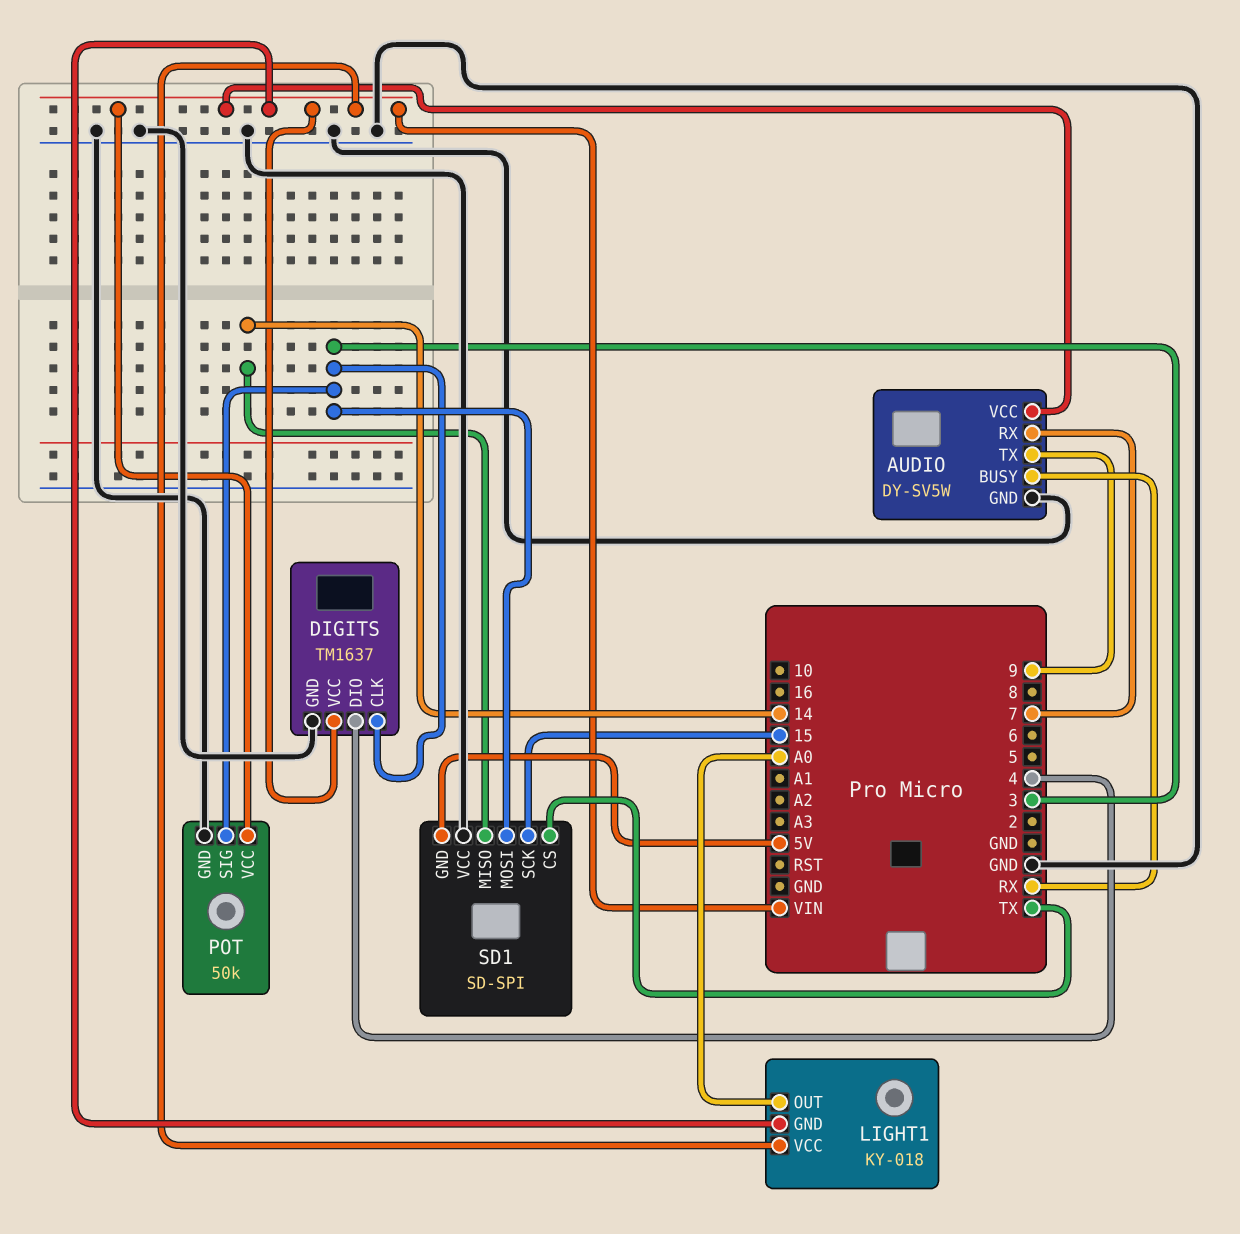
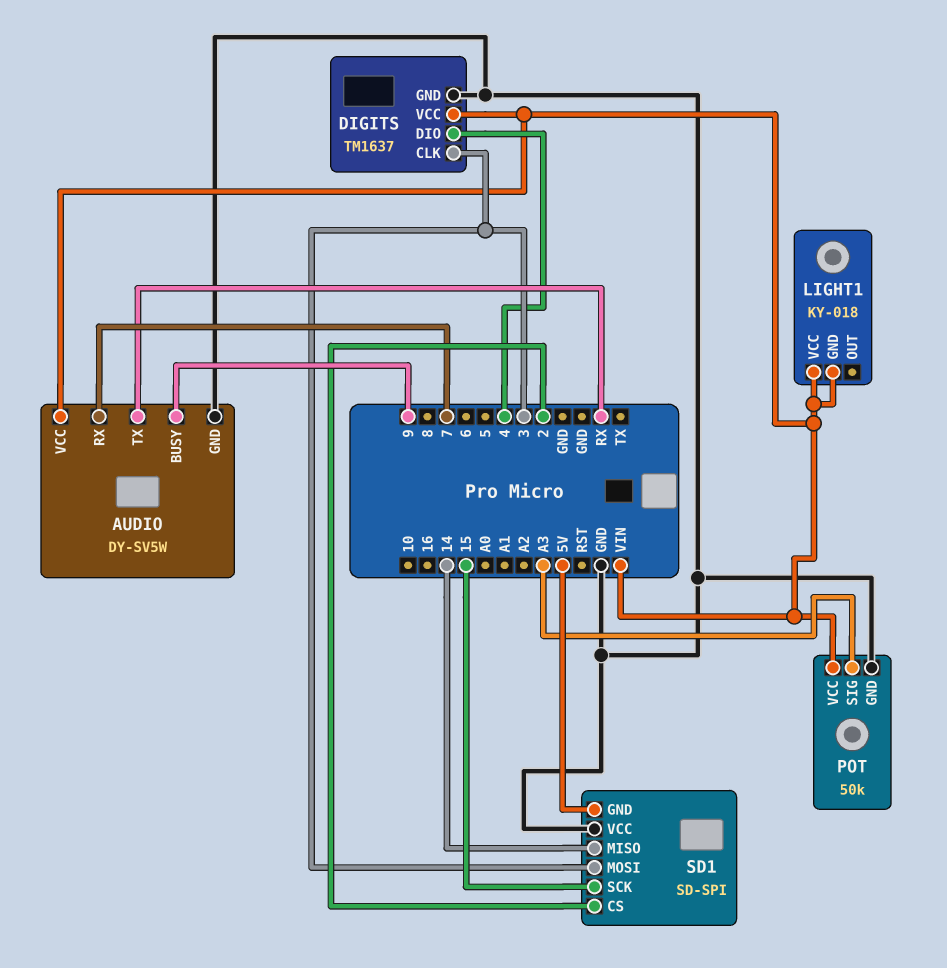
AUDIO pin BUSY: RX -> 9
AUDIO pin TX: 9 -> RX
LIGHT1 pin OUT: A0 -> none
POT pin SIG: 3 -> A3
SD1 pin CS: TX -> 2

